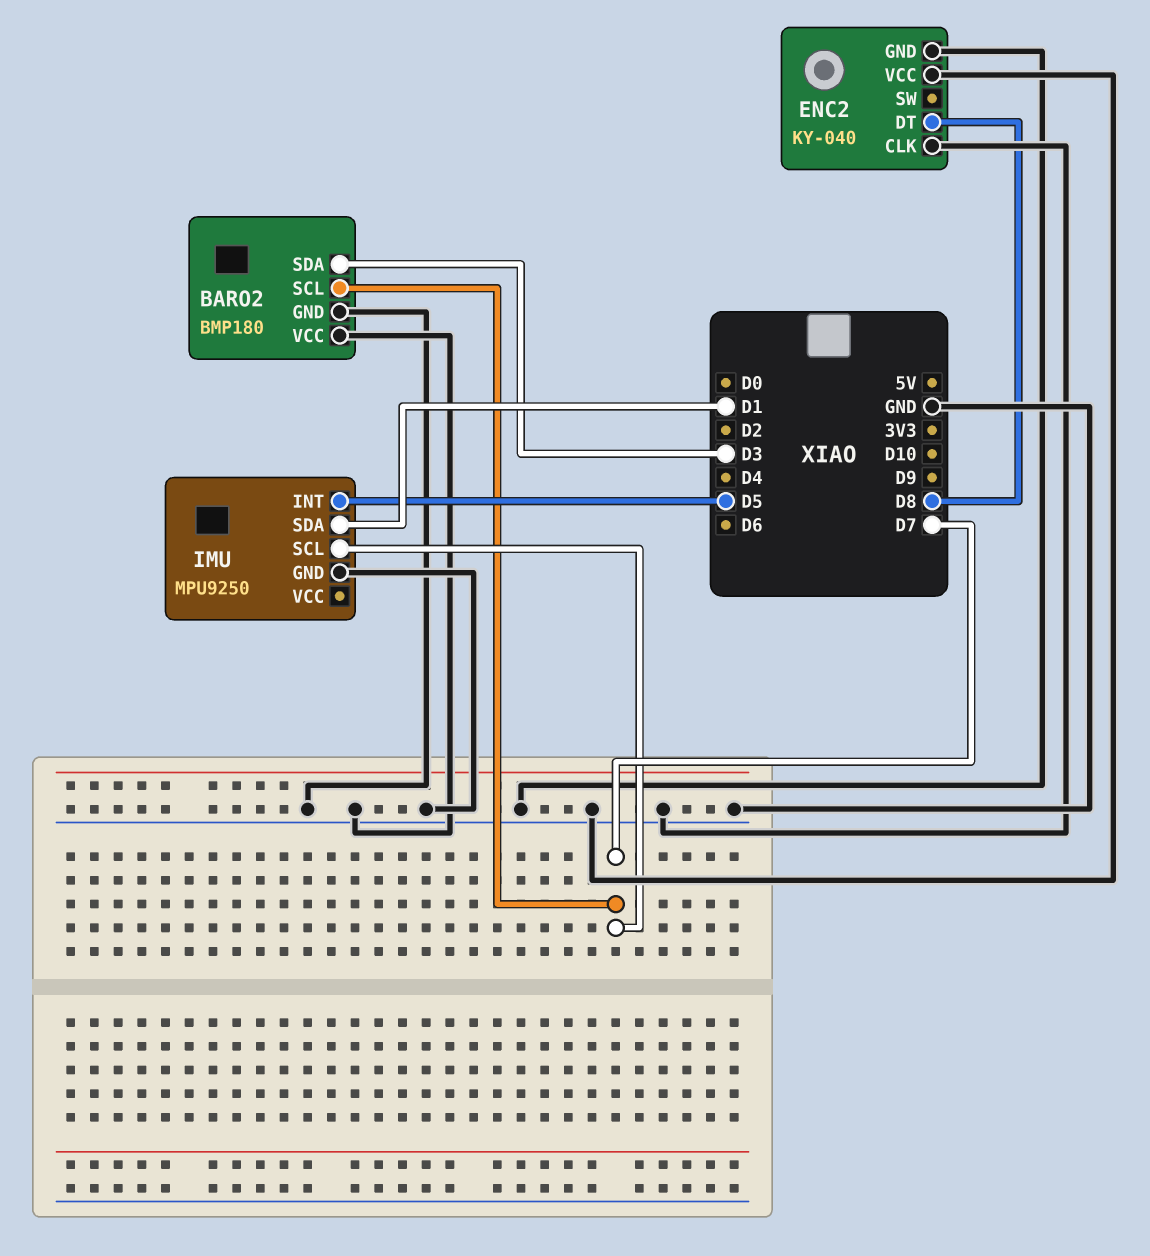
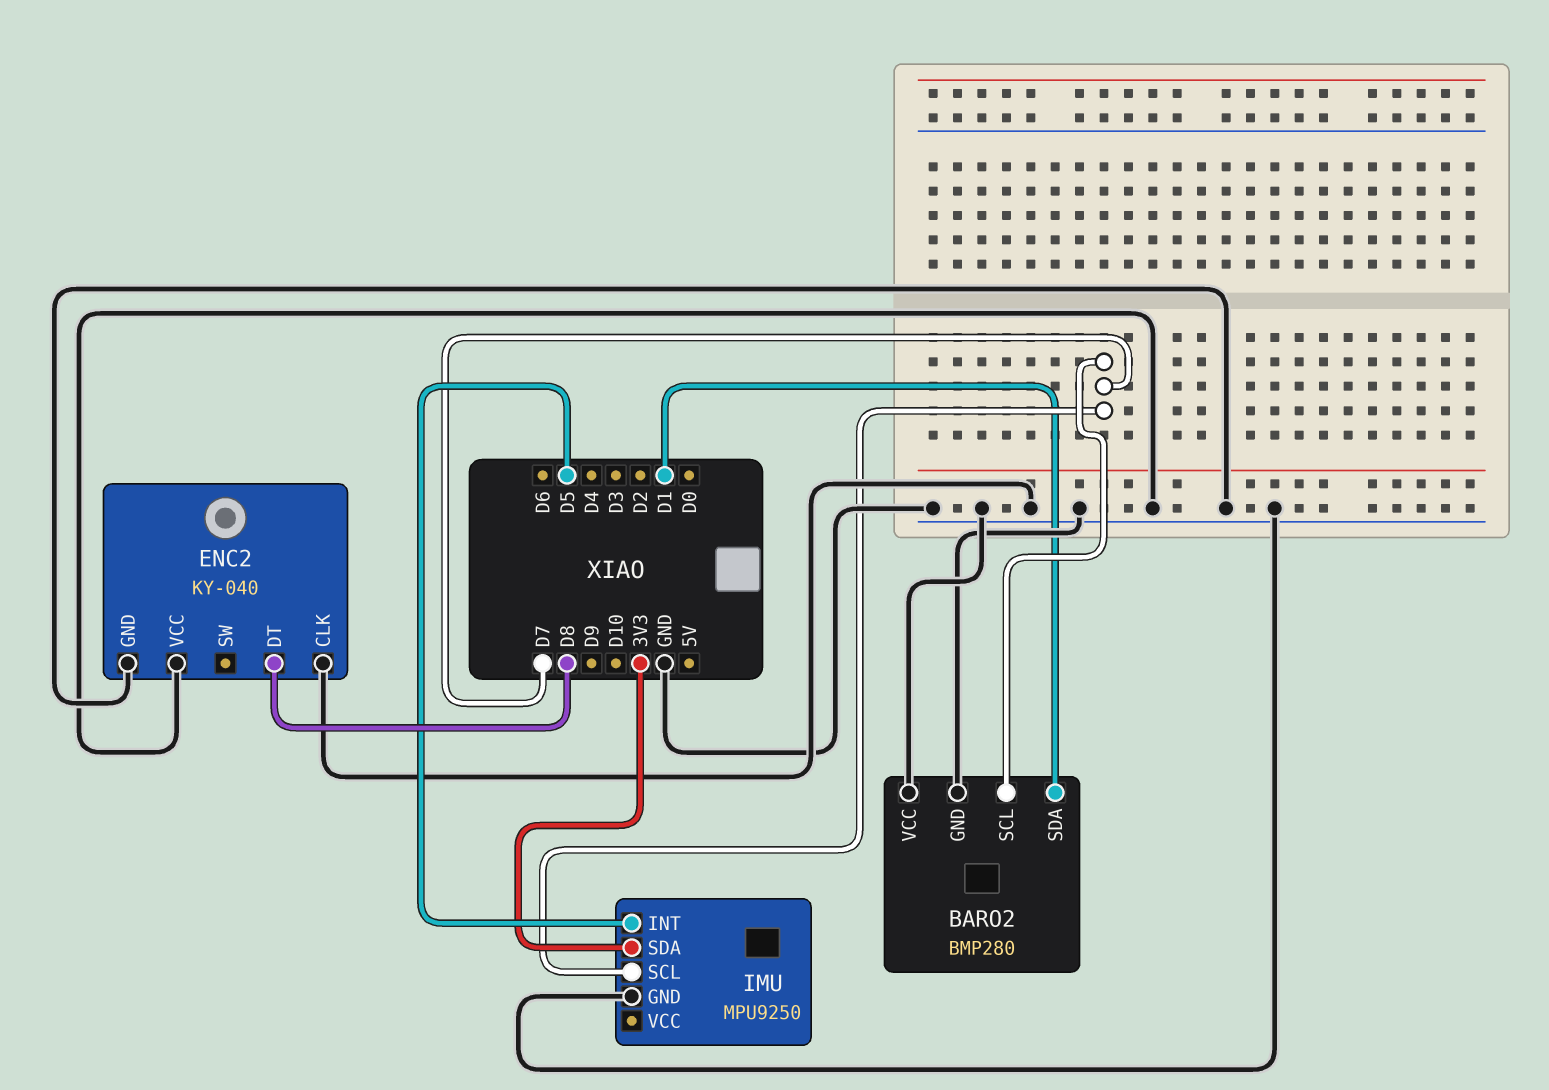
BARO2: BMP180 -> BMP280
BARO2 pin SDA: D3 -> D1
IMU pin SDA: D1 -> 3V3

